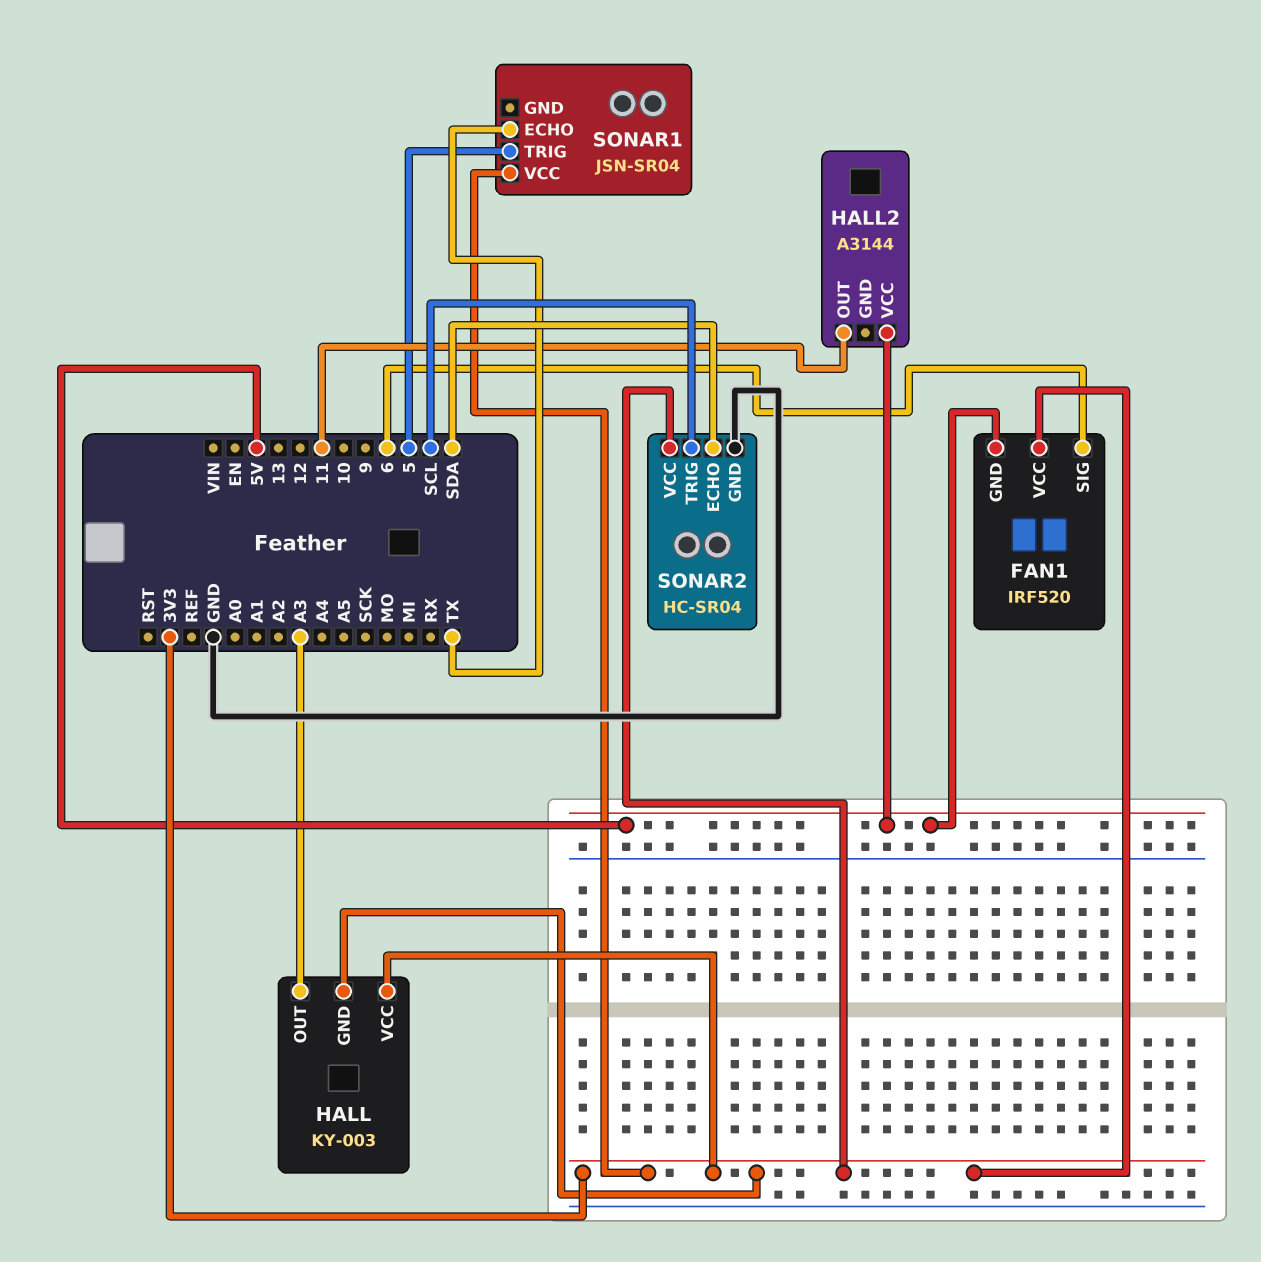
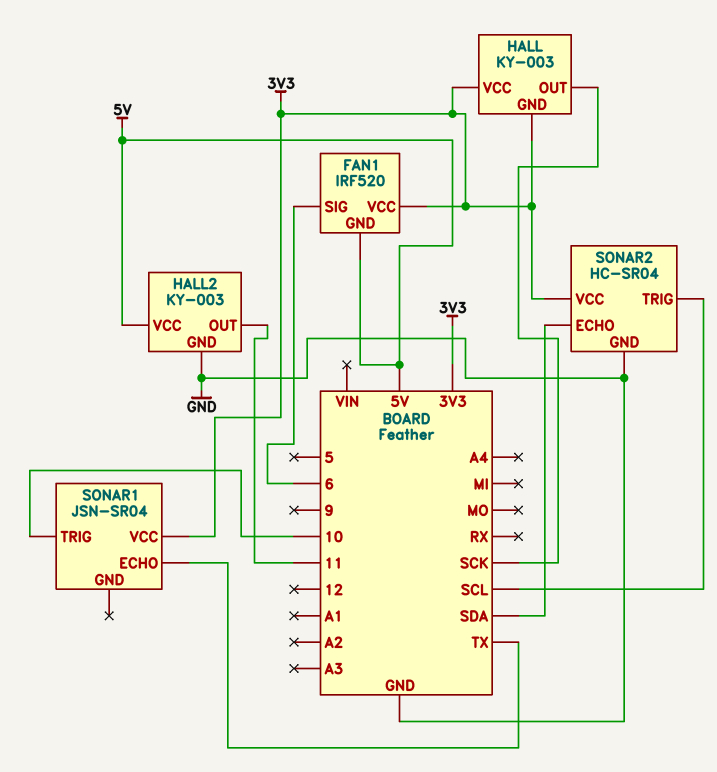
HALL pin OUT: A3 -> SCK
HALL2: A3144 -> KY-003
HALL2 pin GND: none -> GND
SONAR1 pin TRIG: 5 -> 10

